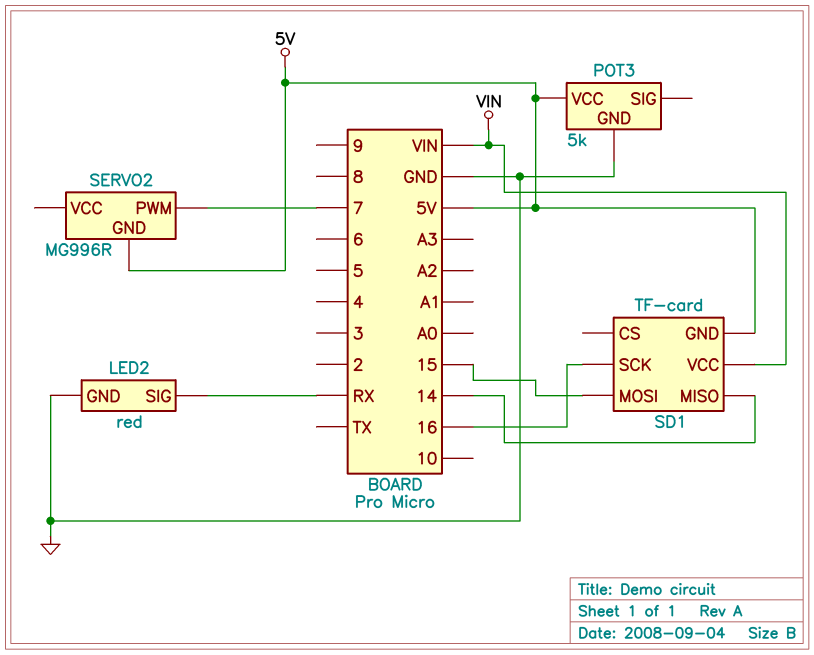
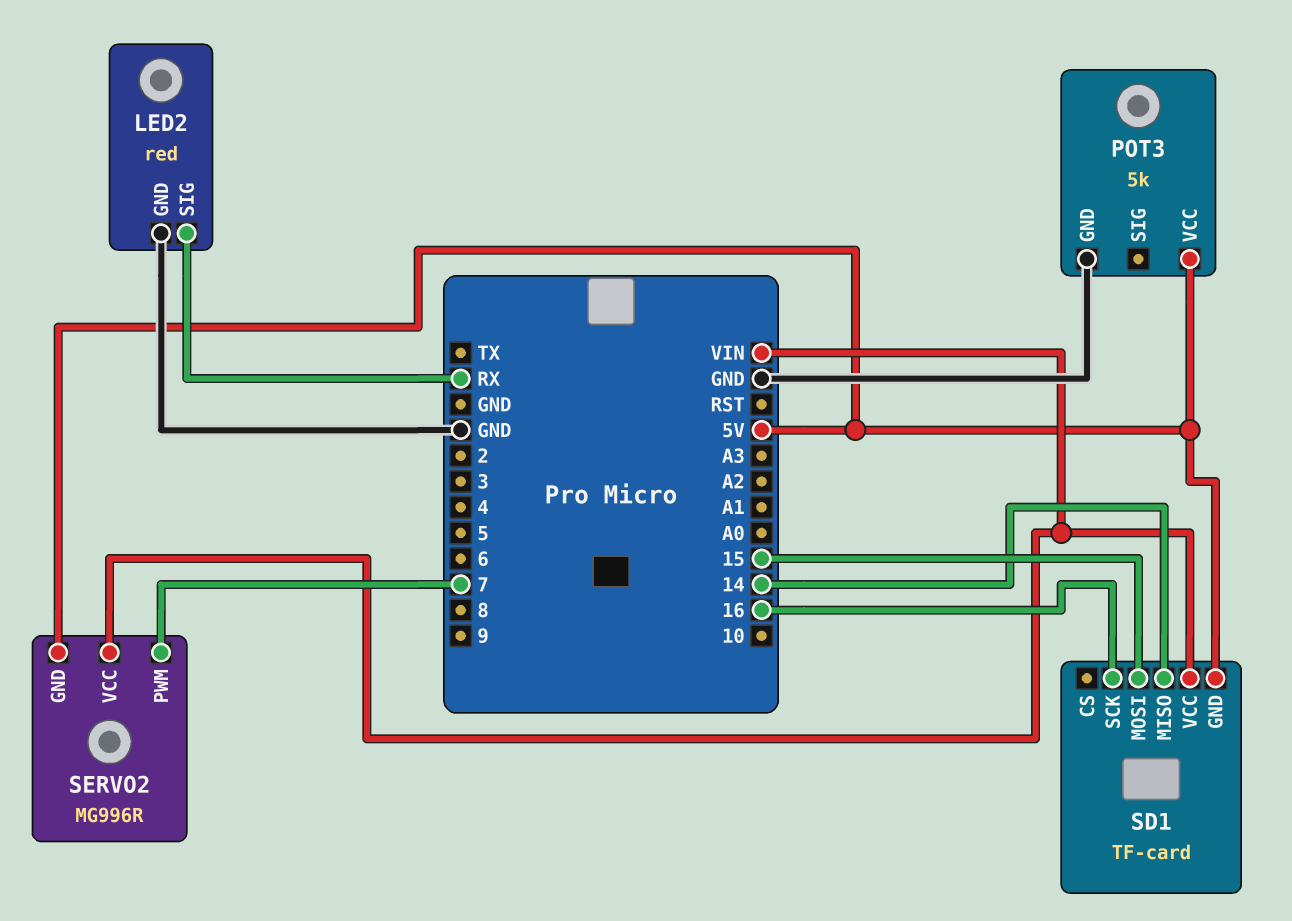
SERVO2 pin VCC: none -> VIN

